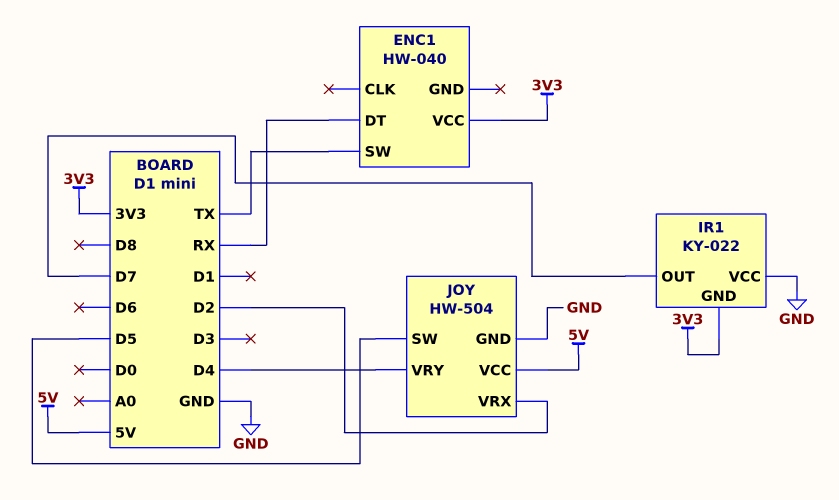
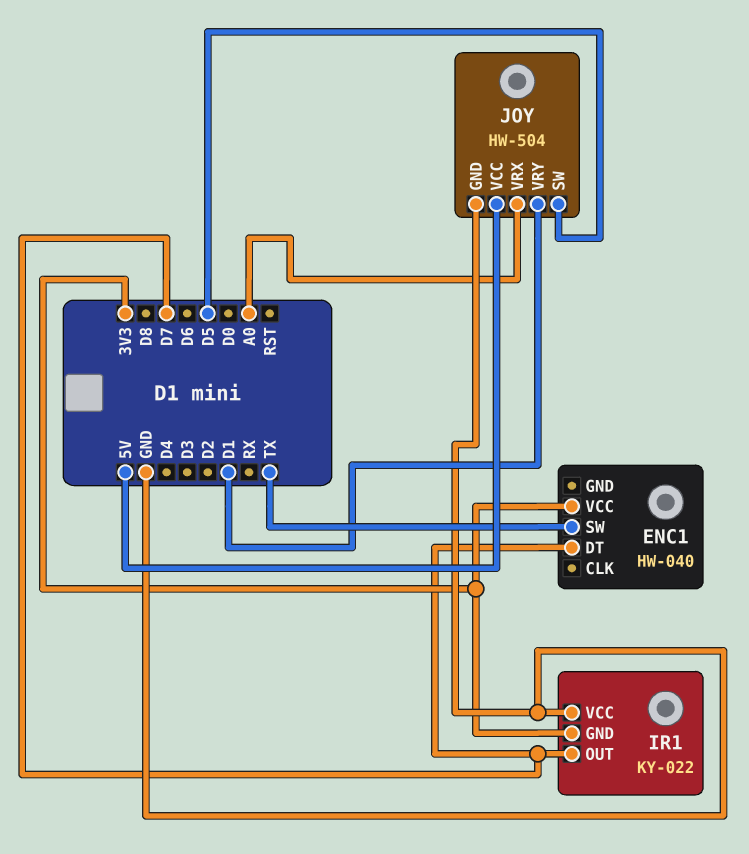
ENC1 pin DT: RX -> D7
JOY pin VRX: D2 -> A0
JOY pin VRY: D4 -> D1

